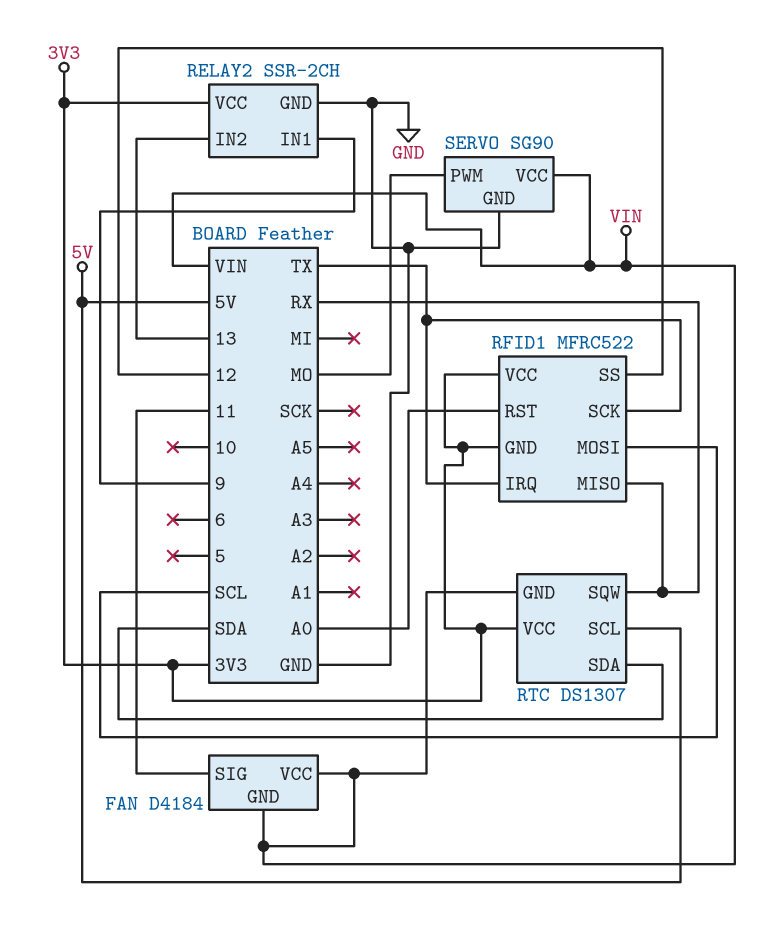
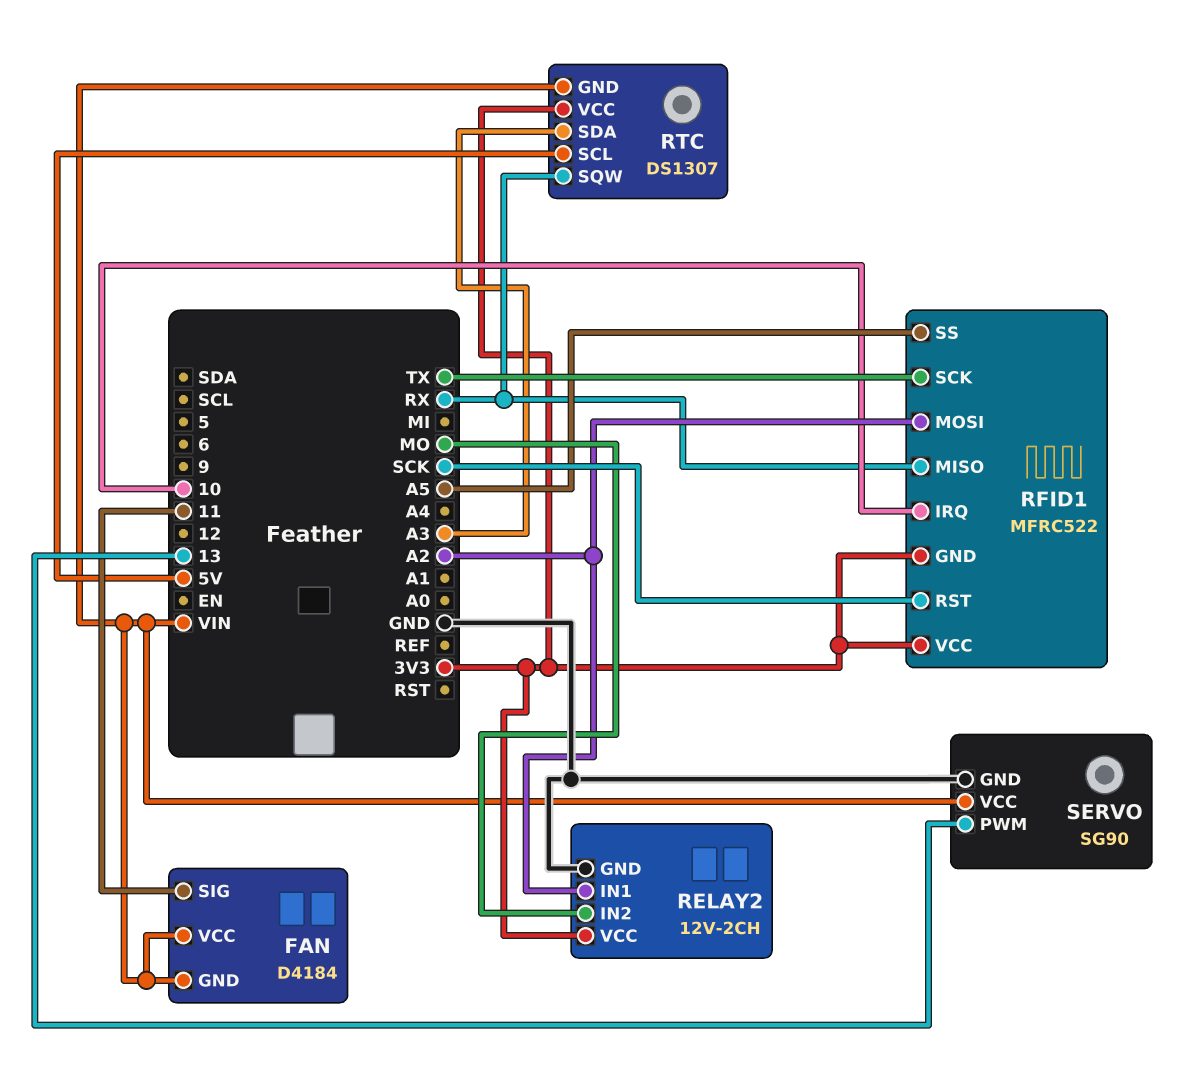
RELAY2: SSR-2CH -> 12V-2CH
RELAY2 pin IN1: 9 -> A2
RELAY2 pin IN2: 13 -> MO
RFID1 pin IRQ: TX -> 10
RFID1 pin MOSI: SCL -> A2
RFID1 pin RST: A0 -> SCK
RFID1 pin SS: 12 -> A5
RTC pin SDA: SDA -> A3
SERVO pin PWM: MO -> 13

